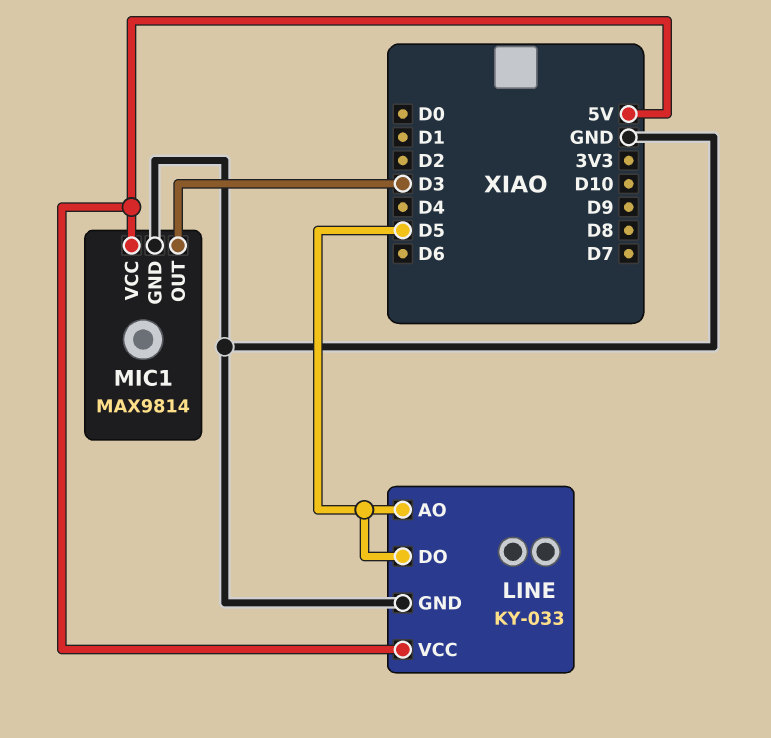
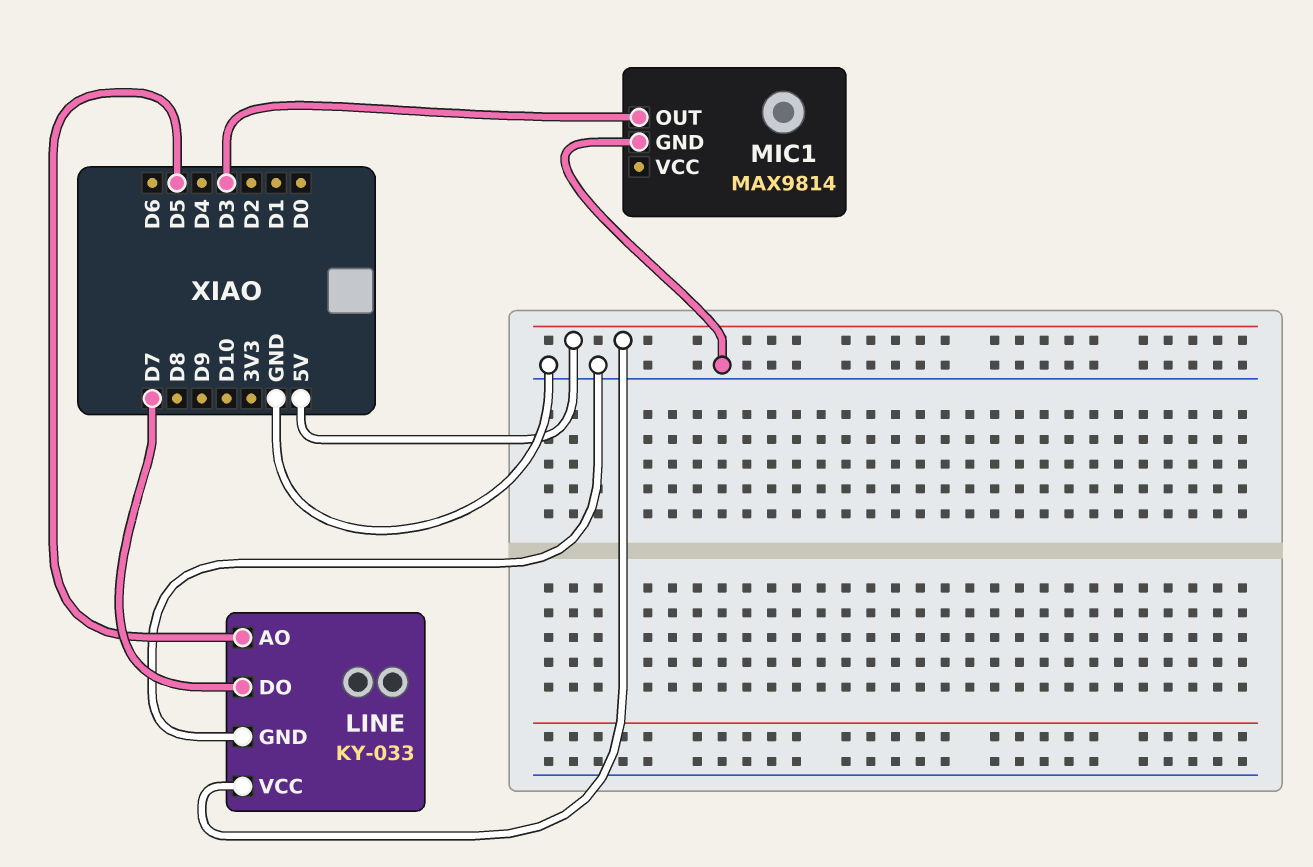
LINE pin DO: D5 -> D7
MIC1 pin VCC: 5V -> none

